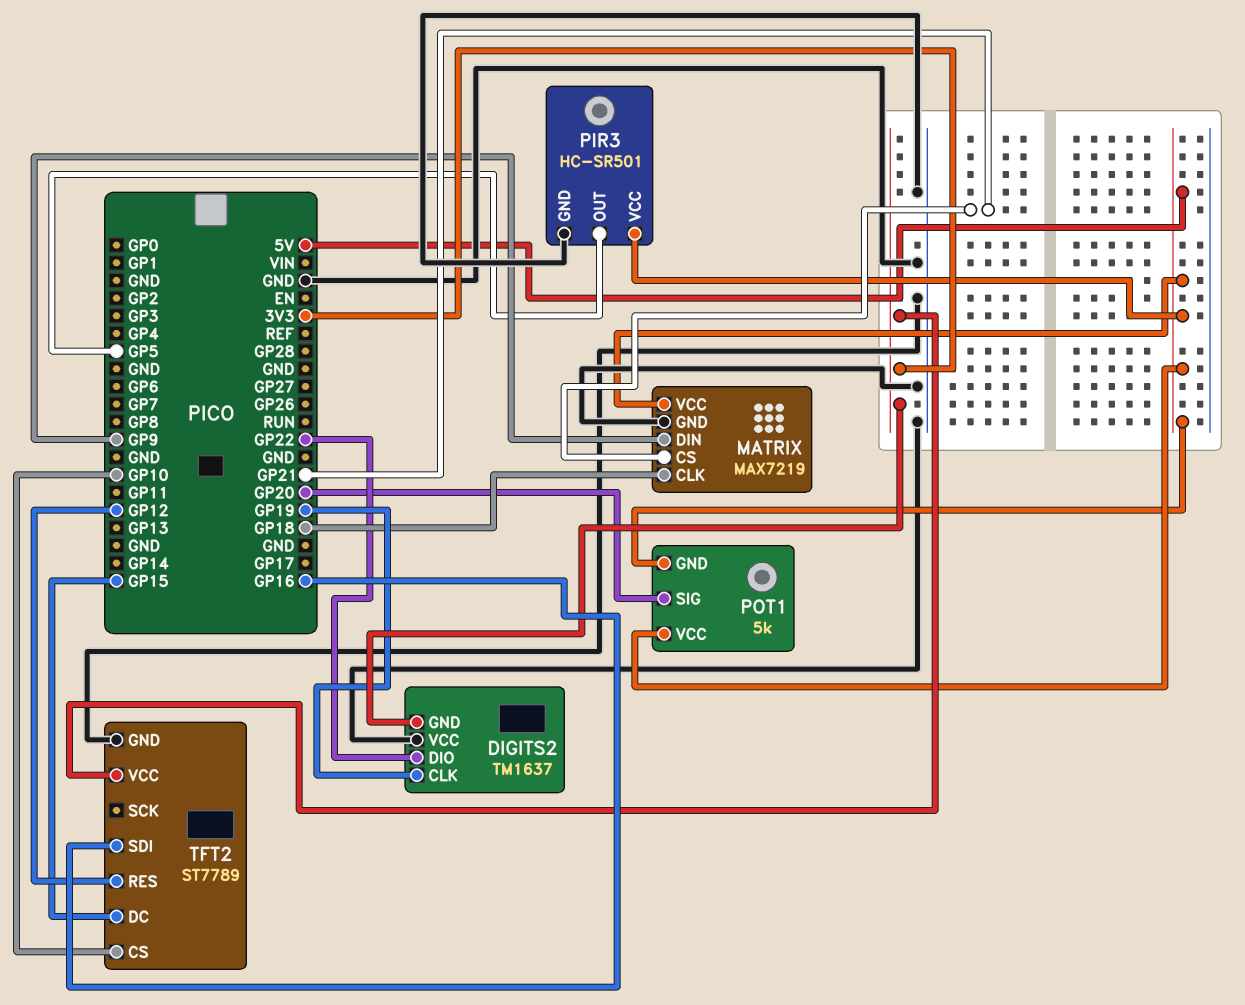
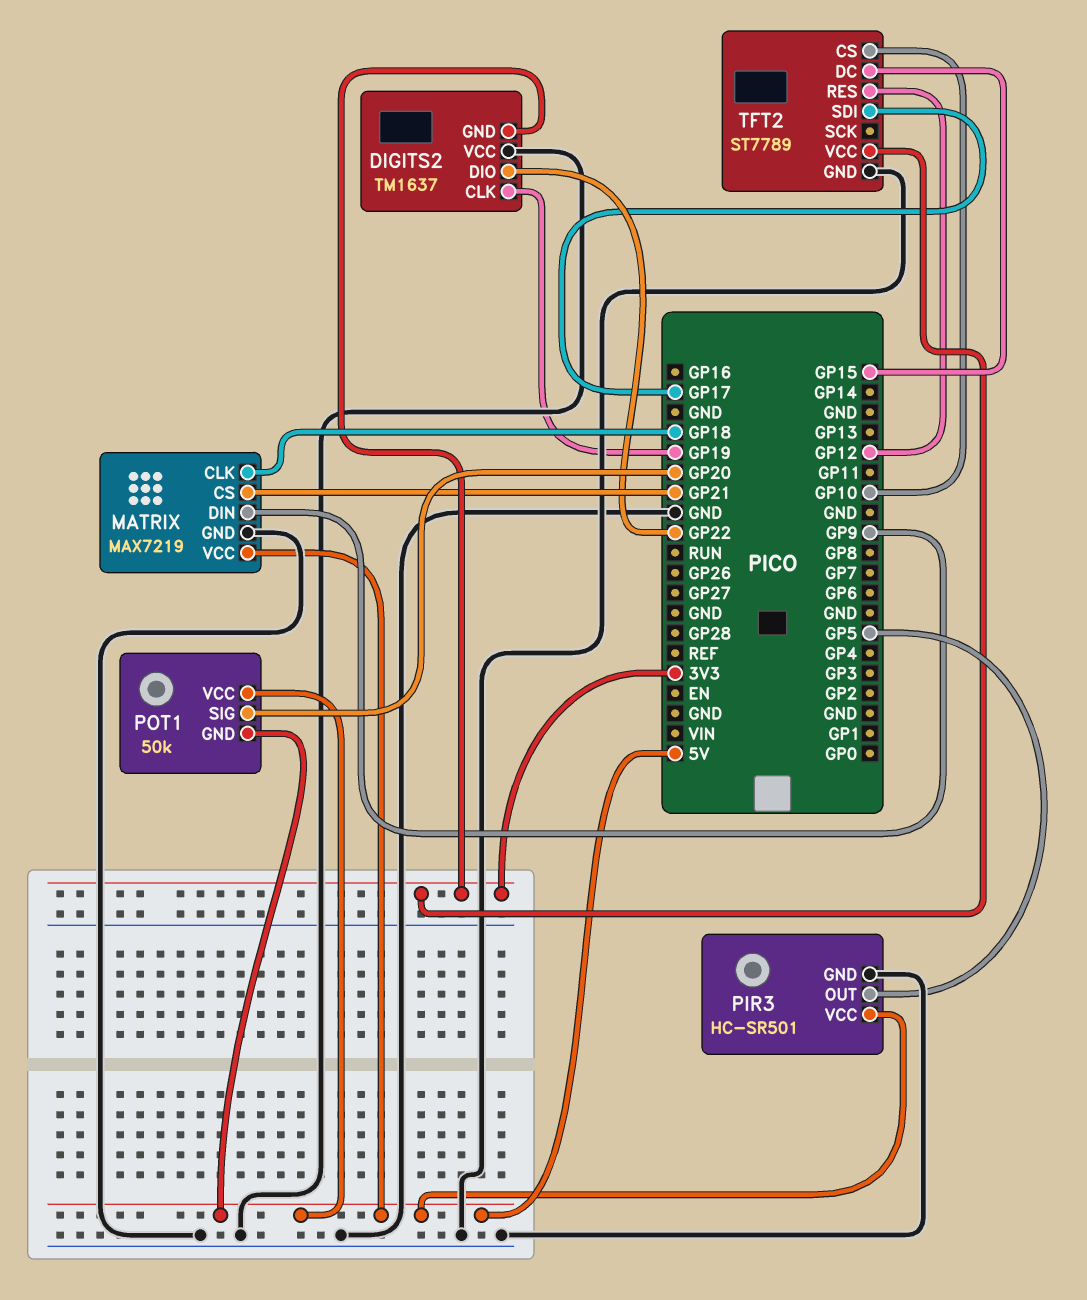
POT1: 5k -> 50k
TFT2 pin SDI: GP16 -> GP17

